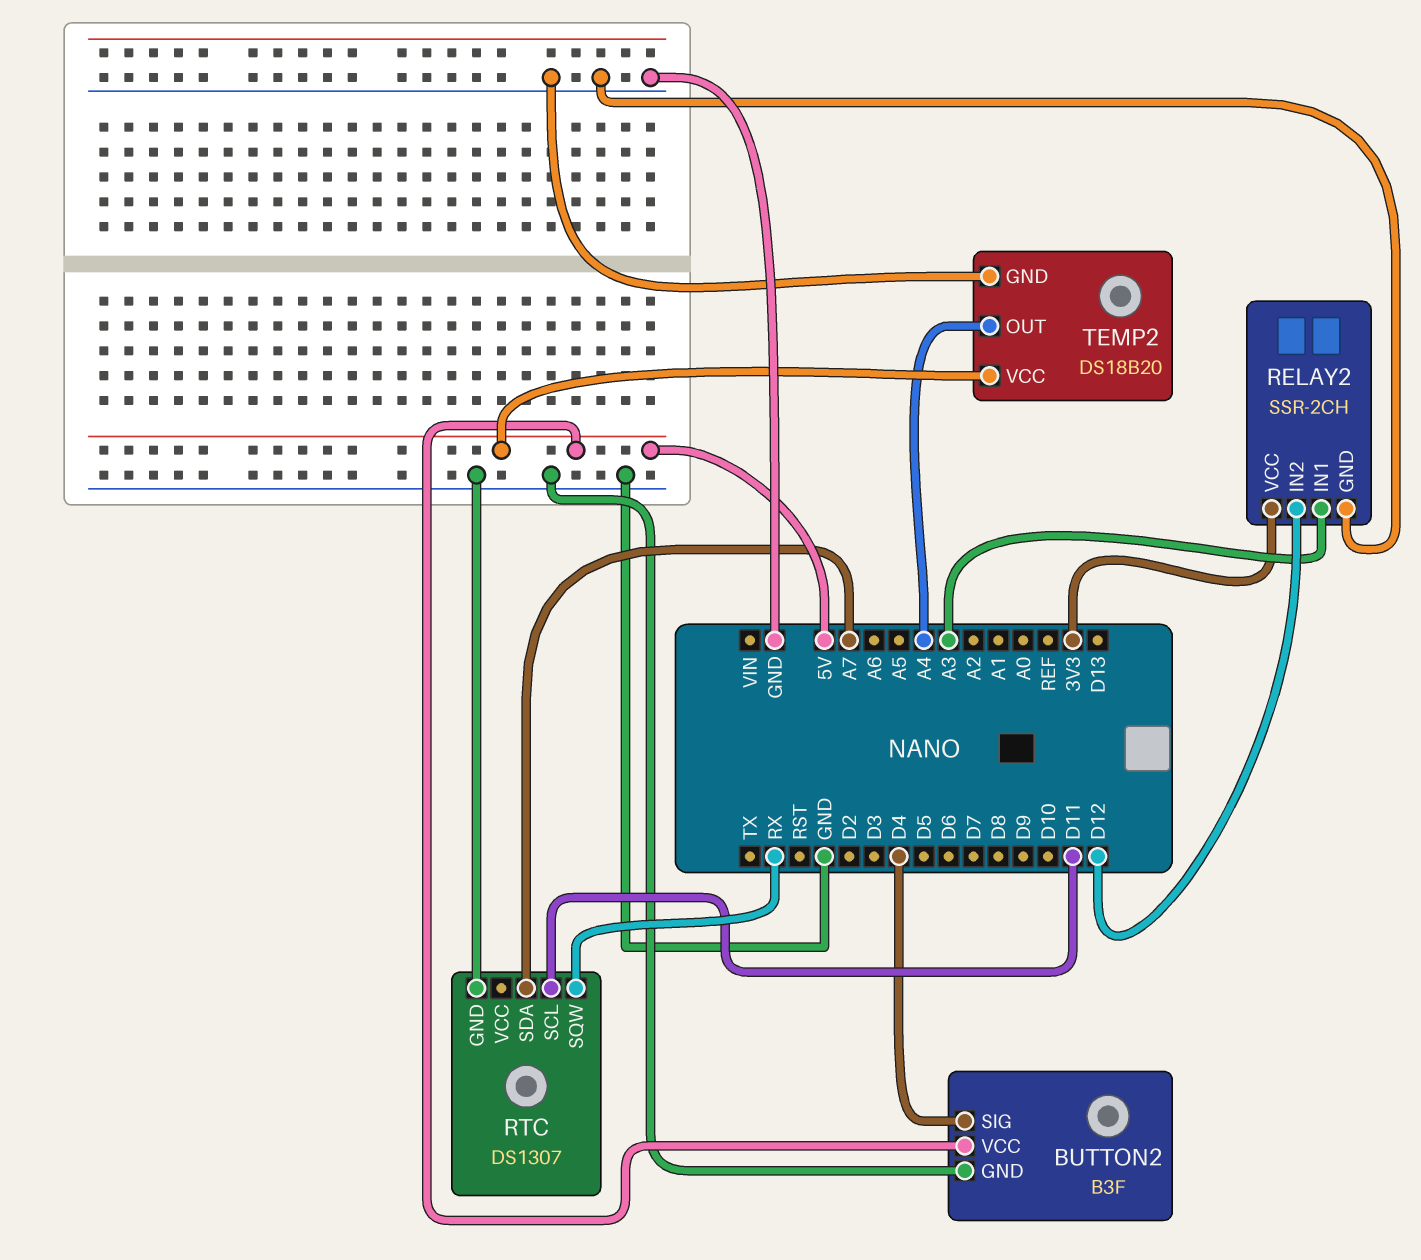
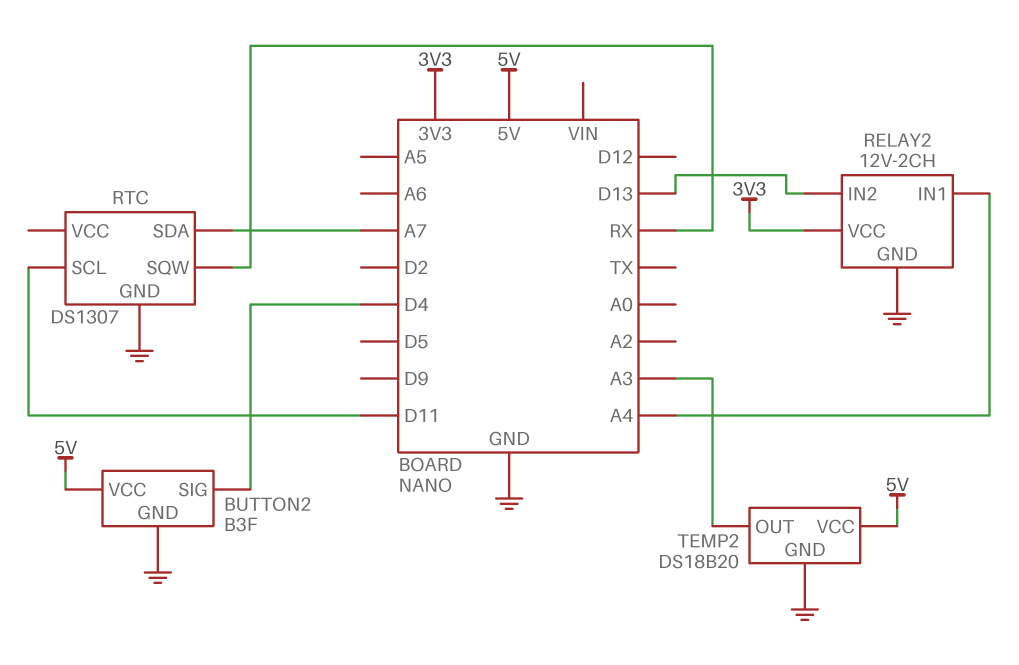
RELAY2: SSR-2CH -> 12V-2CH
RELAY2 pin IN1: A3 -> A4
RELAY2 pin IN2: D12 -> D13
TEMP2 pin OUT: A4 -> A3

